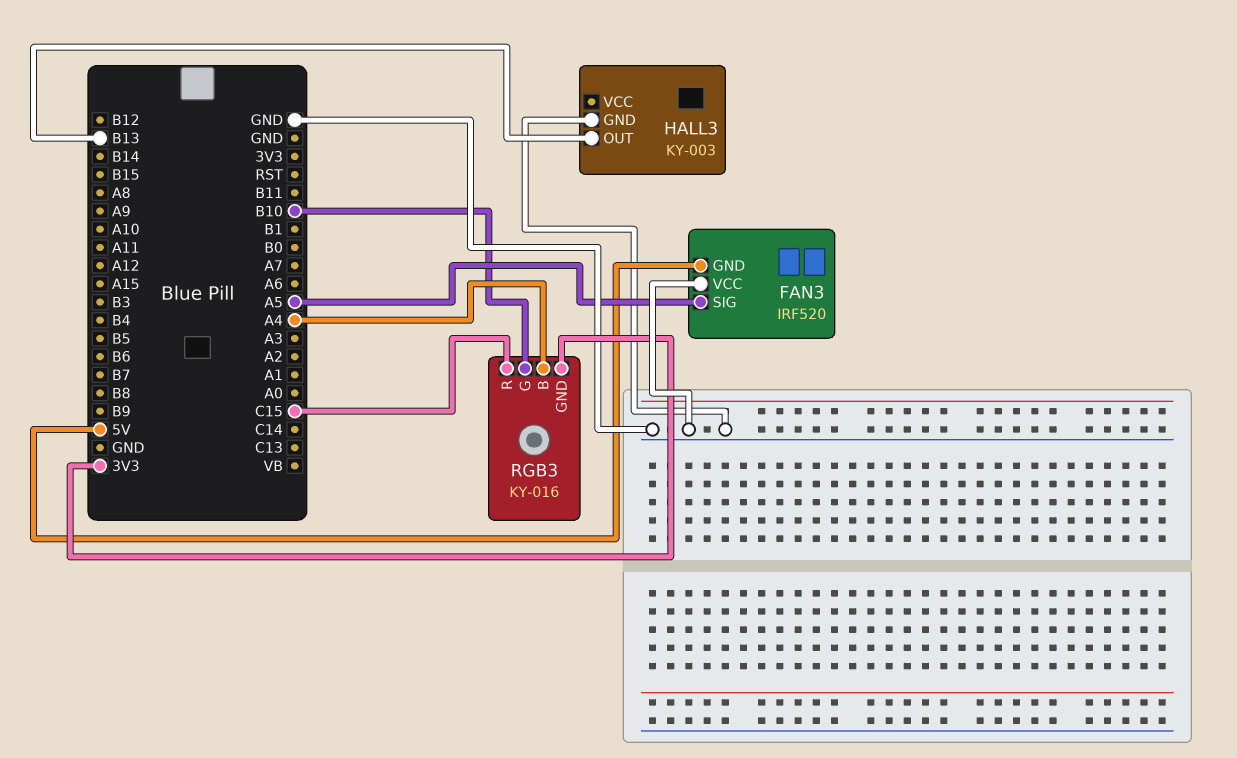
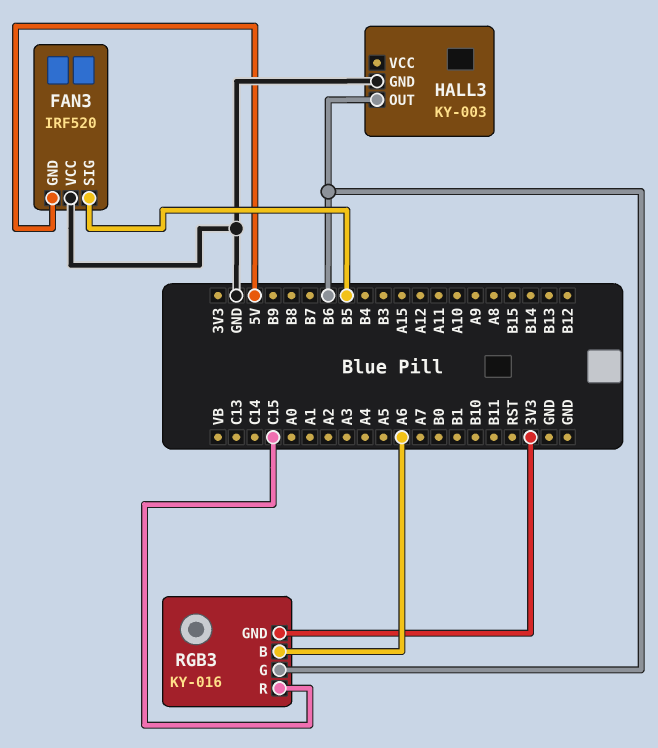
FAN3 pin SIG: A5 -> B5
HALL3 pin OUT: B13 -> B6
RGB3 pin B: A4 -> A6
RGB3 pin G: B10 -> B6

